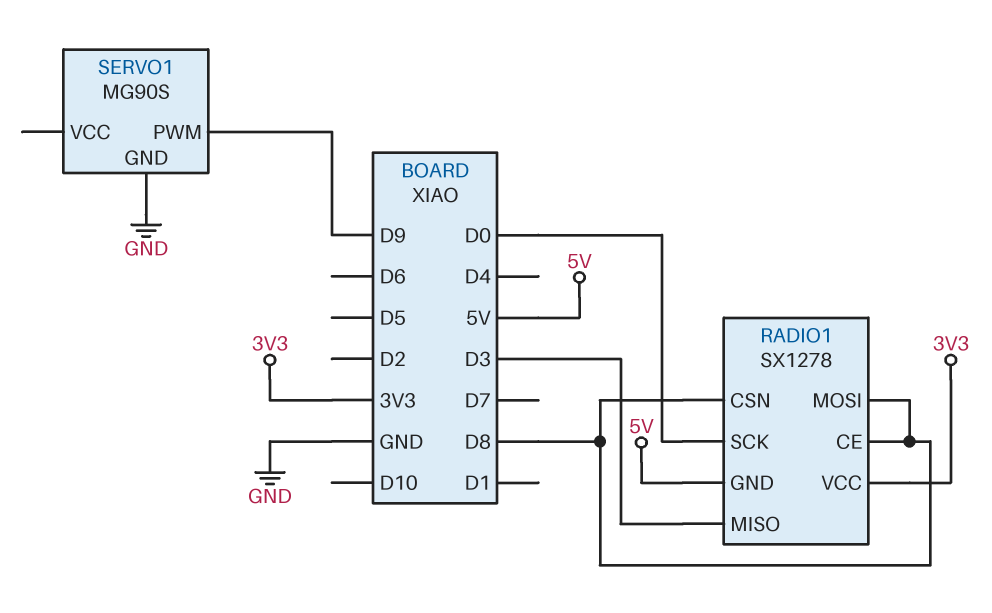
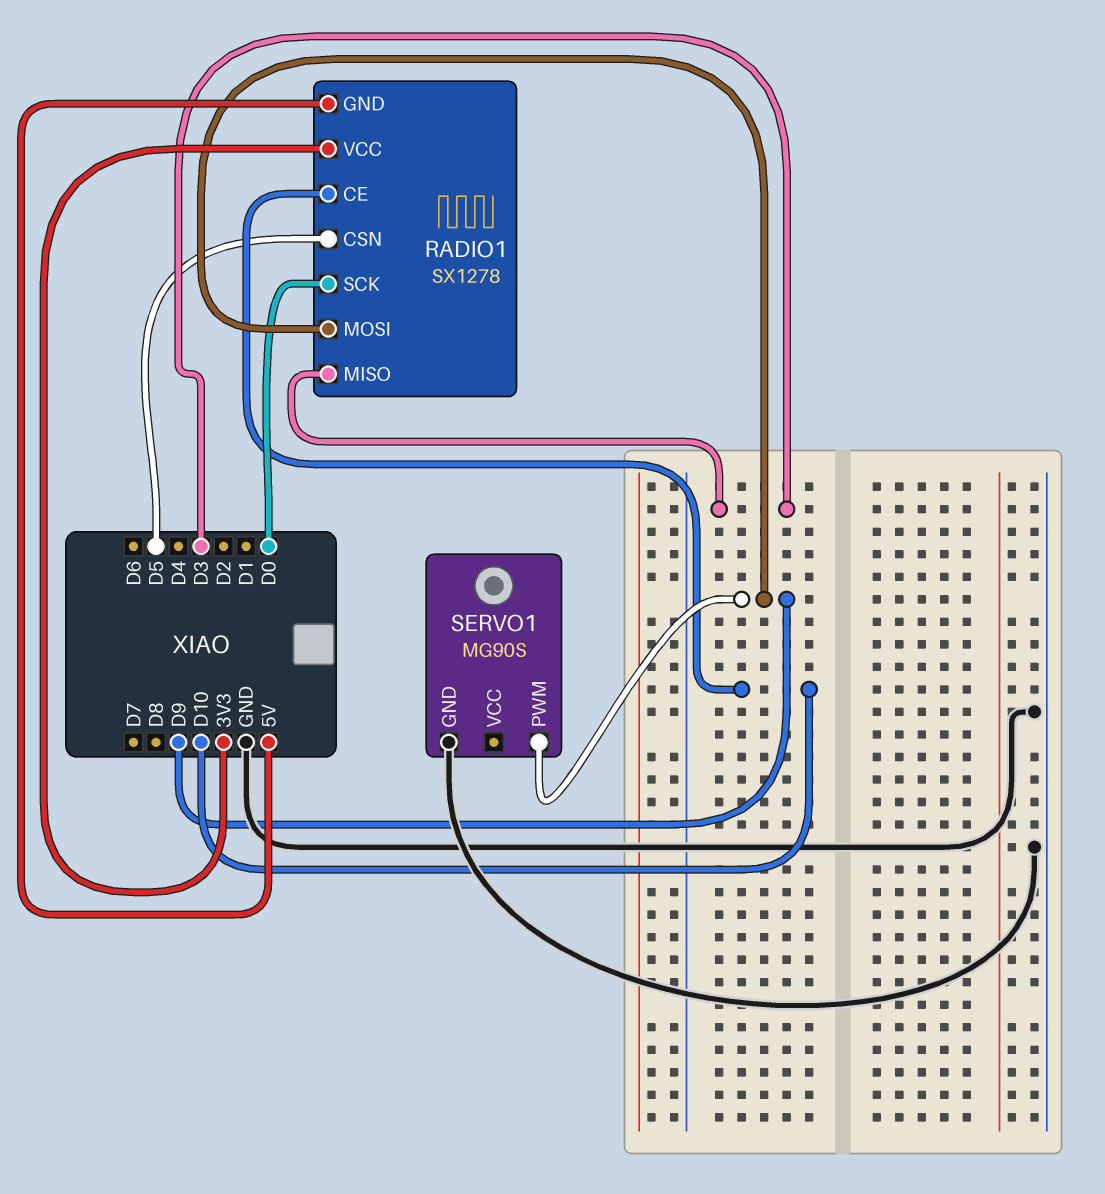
RADIO1 pin CE: D8 -> D10
RADIO1 pin CSN: D8 -> D5
RADIO1 pin MOSI: D8 -> D9

